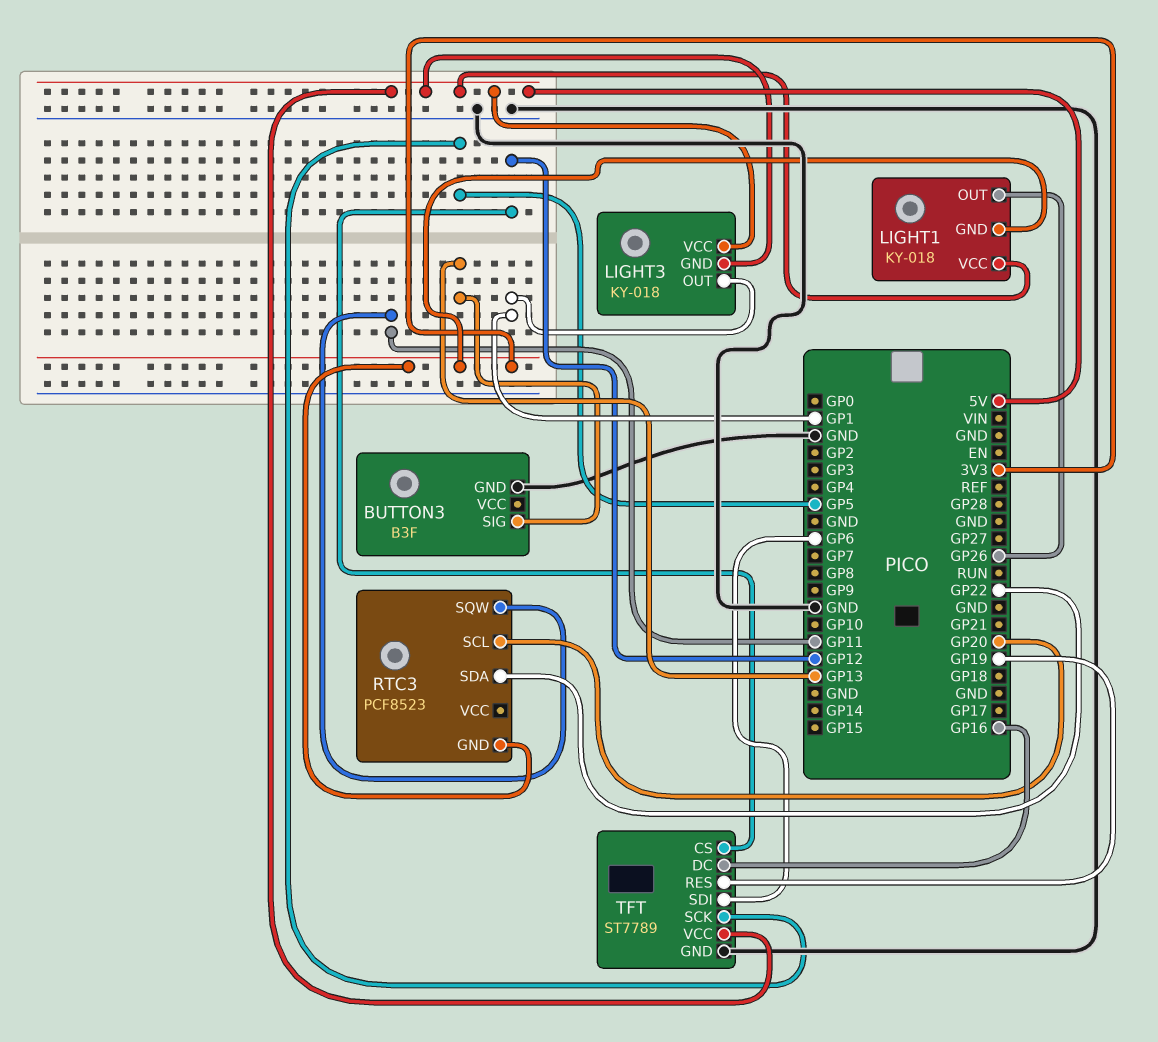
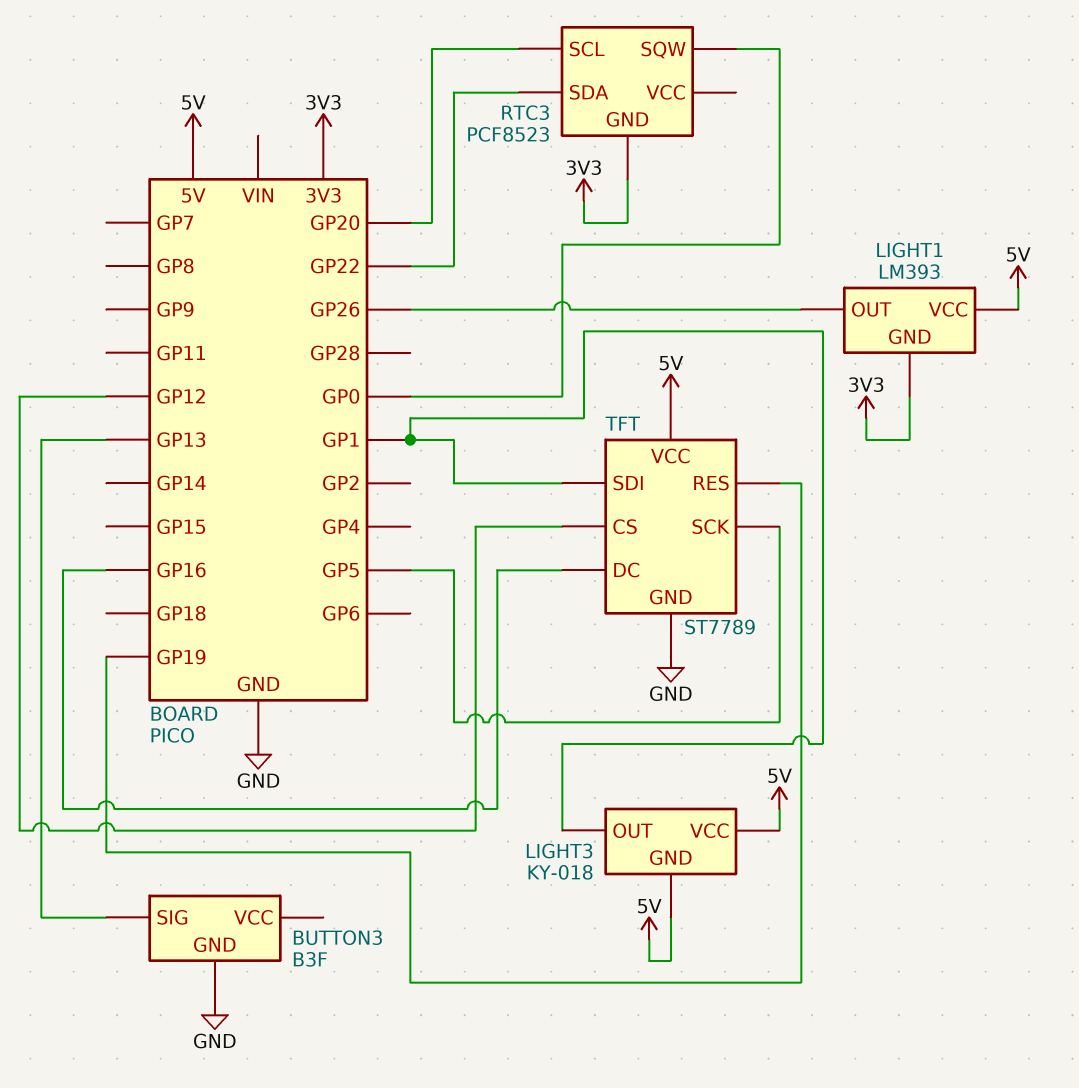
LIGHT1: KY-018 -> LM393
RTC3 pin SQW: GP11 -> GP0
TFT pin SDI: GP6 -> GP1

